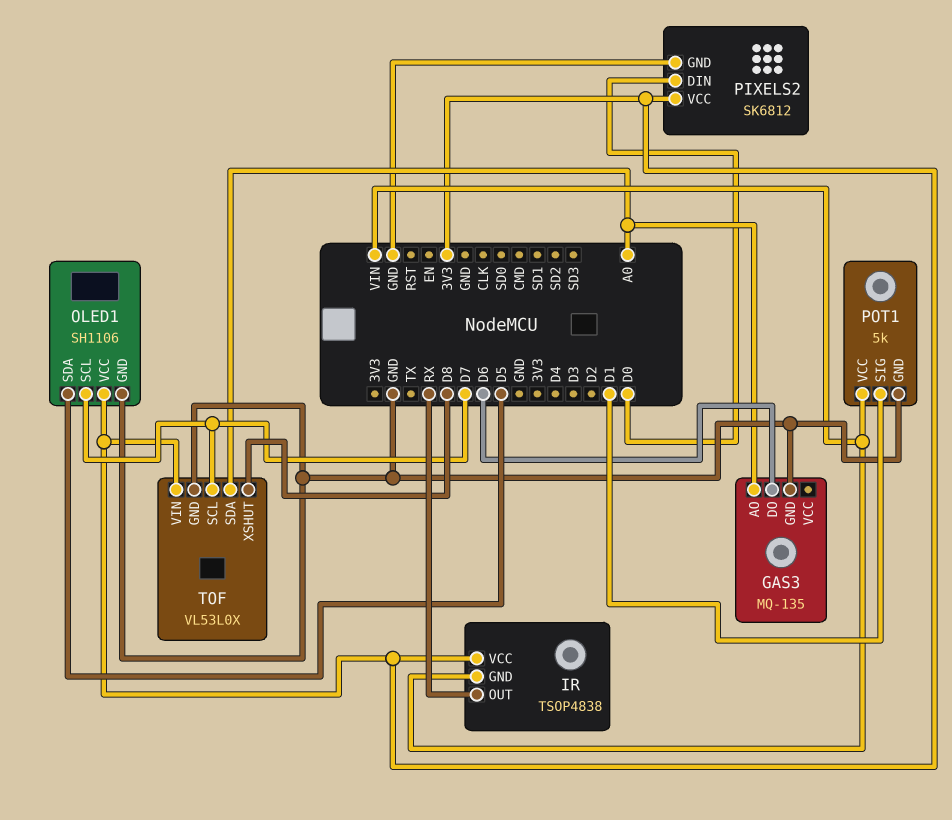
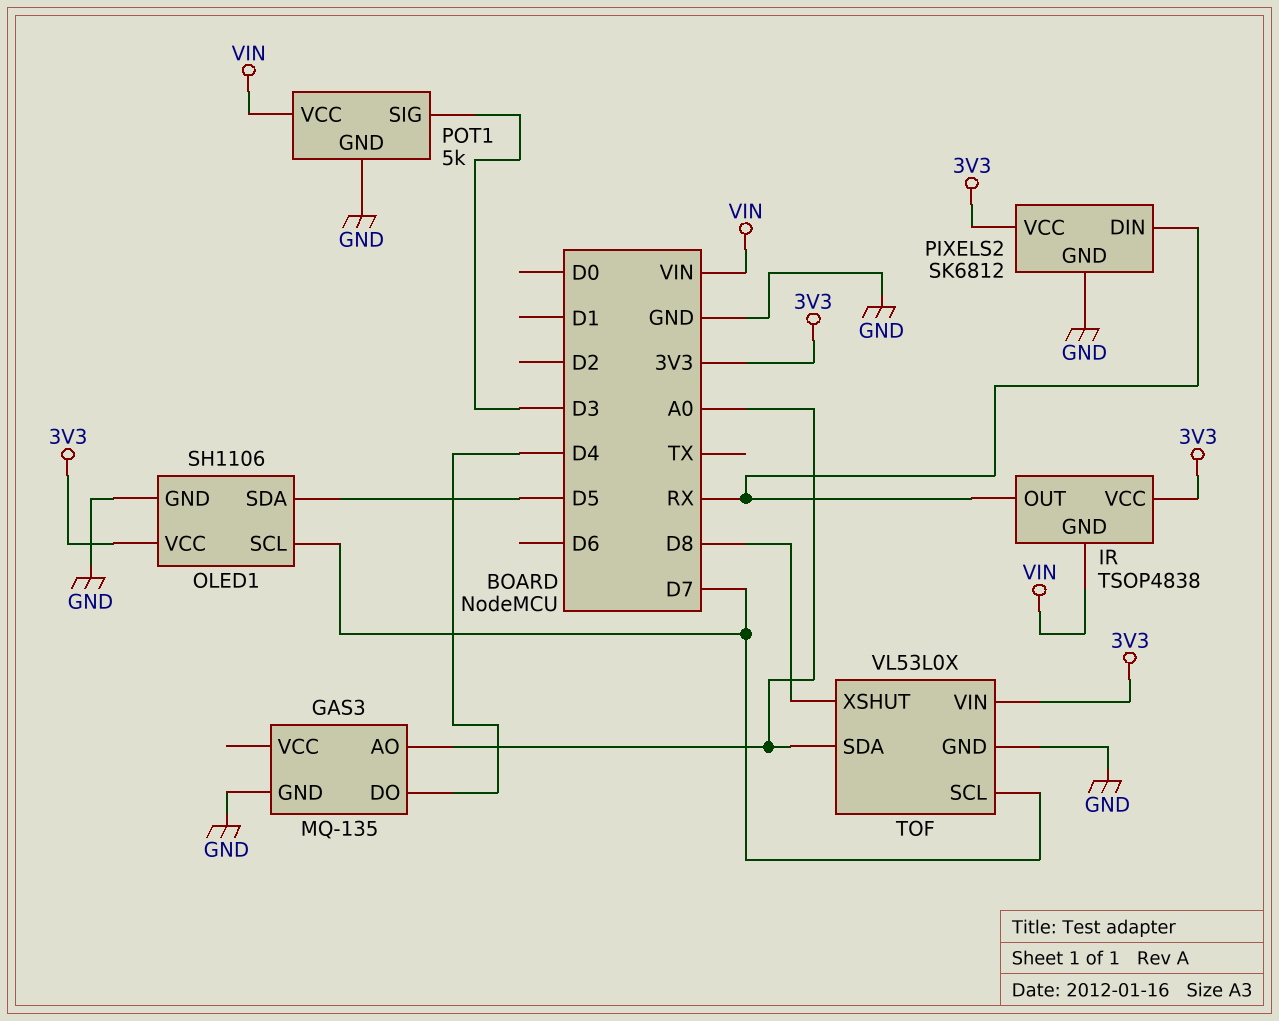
GAS3 pin DO: D6 -> D4
PIXELS2 pin DIN: D0 -> RX
POT1 pin SIG: D1 -> D3

